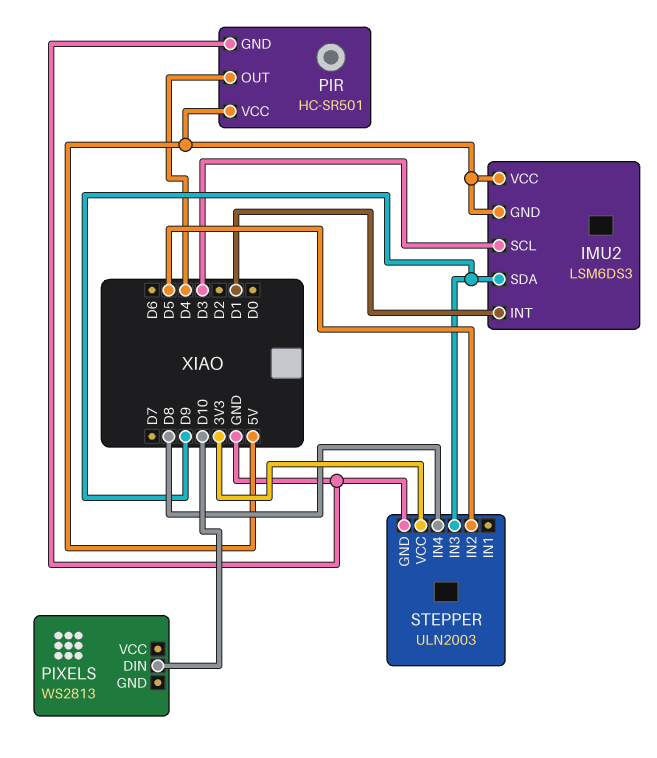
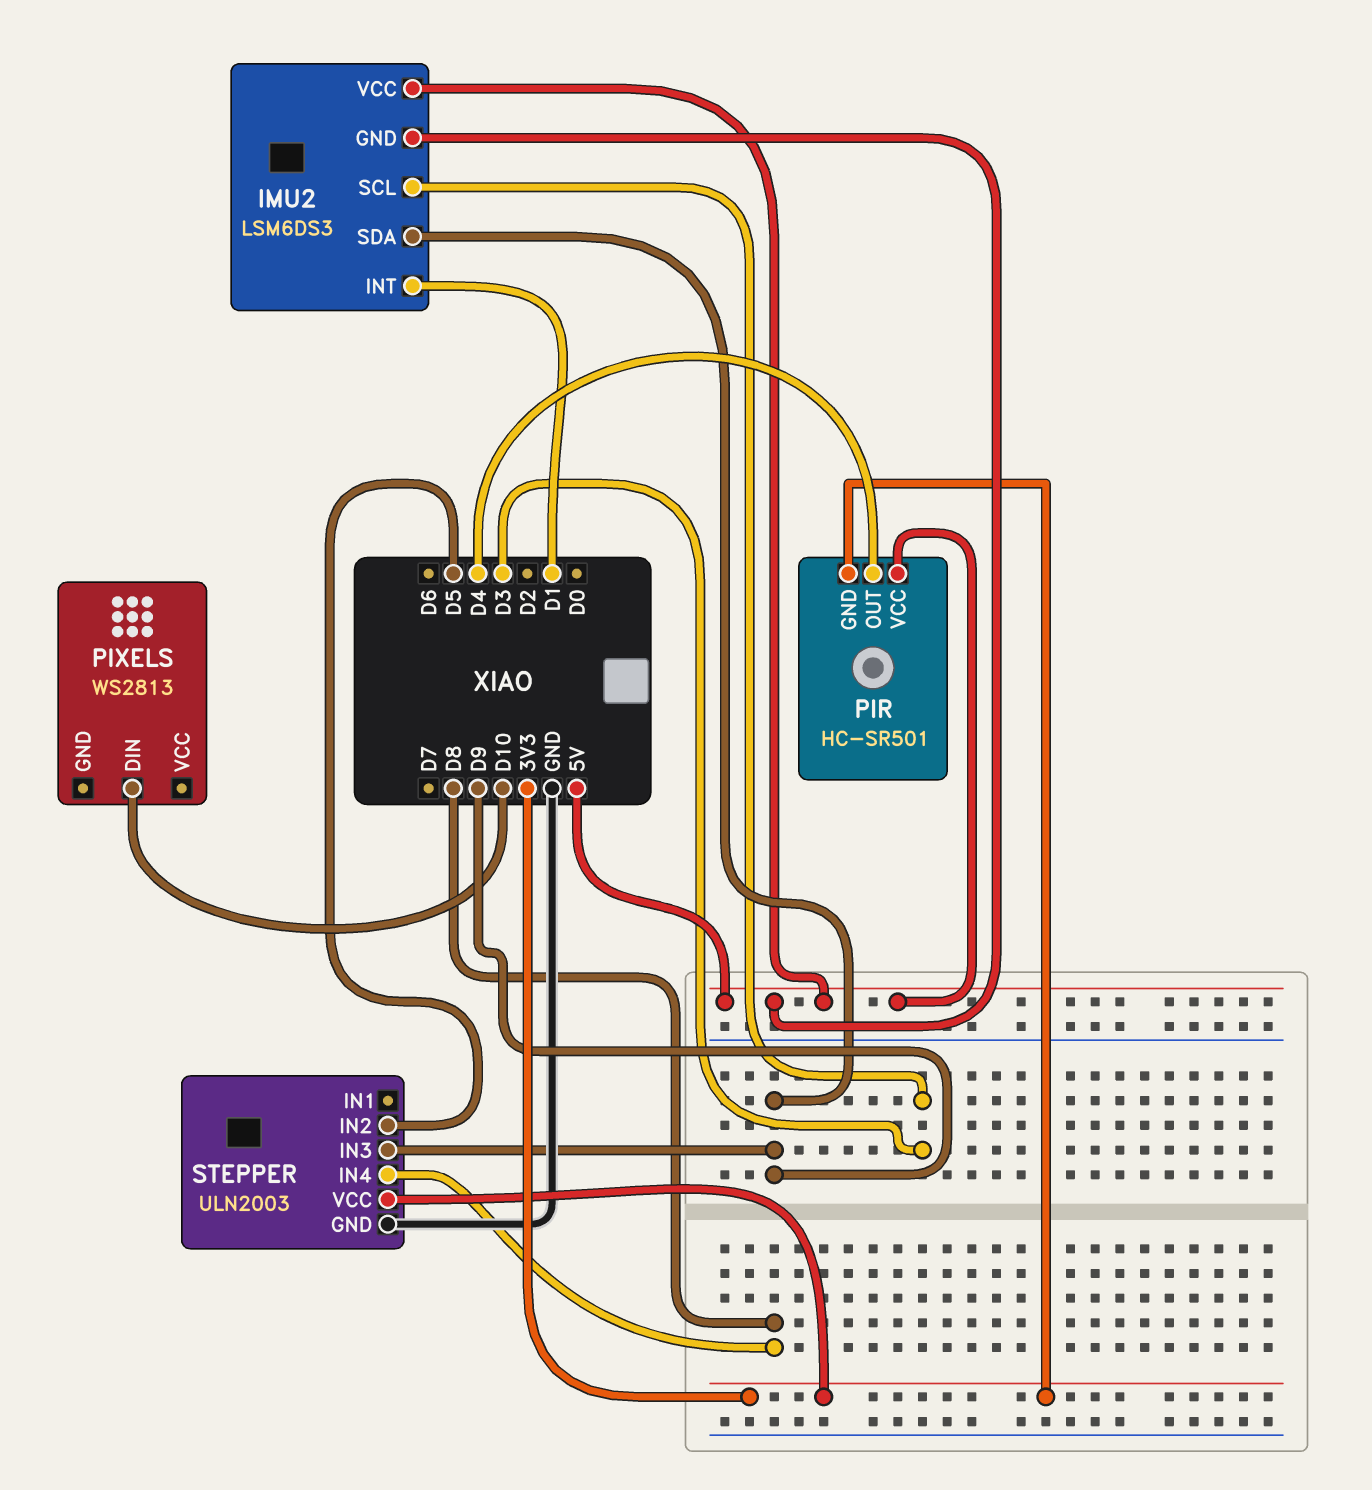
PIR pin GND: GND -> 3V3

